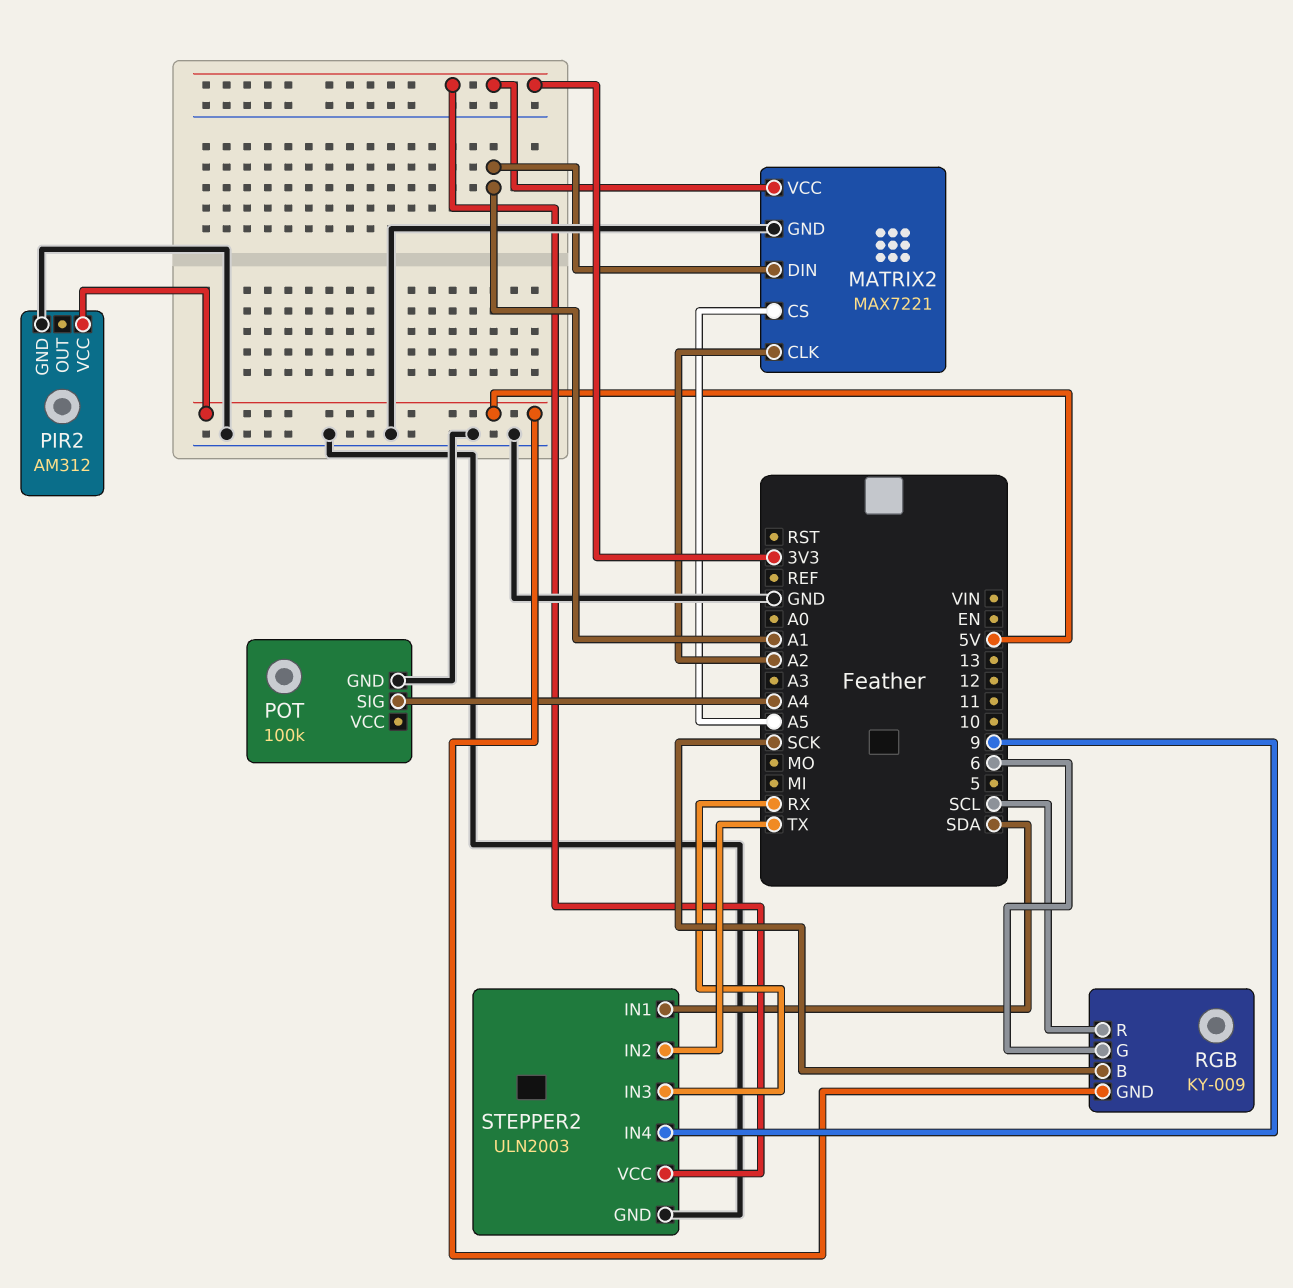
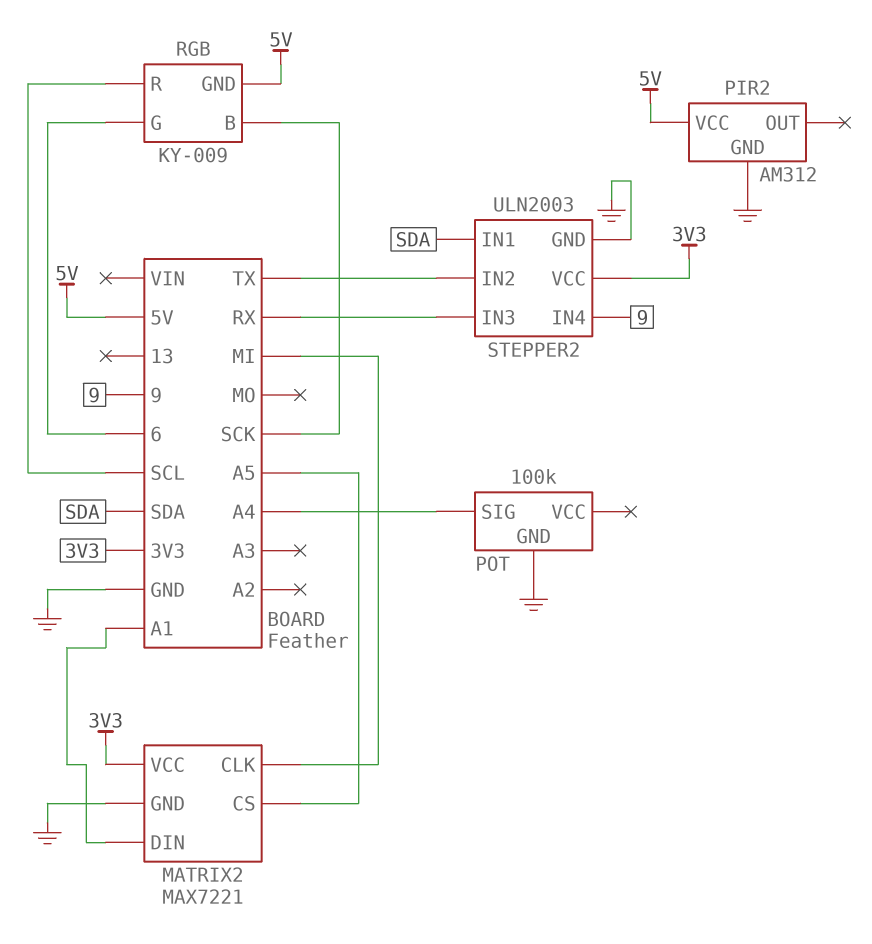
MATRIX2 pin CLK: A2 -> MI

